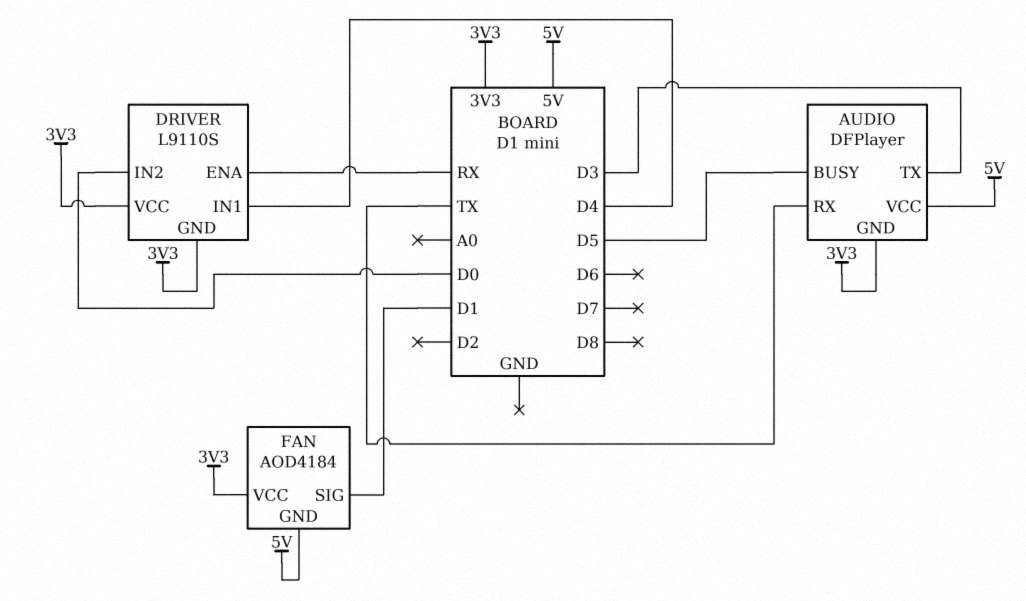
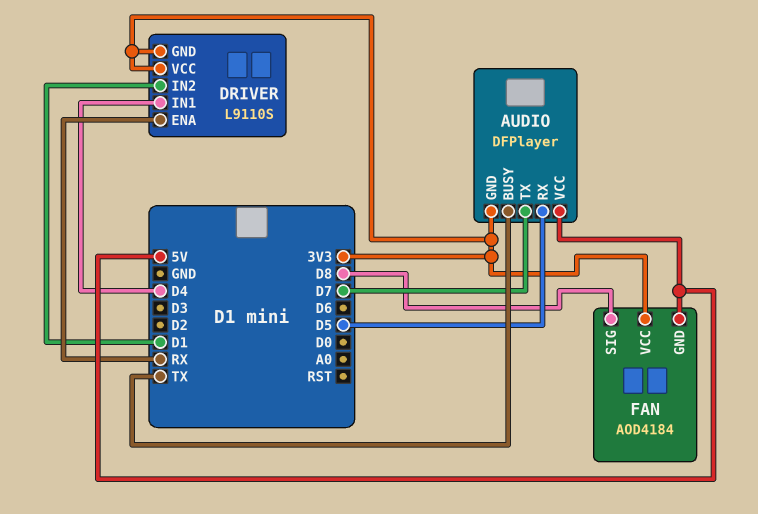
AUDIO pin BUSY: D5 -> TX
AUDIO pin RX: TX -> D5
AUDIO pin TX: D3 -> D7
DRIVER pin IN2: D0 -> D1
FAN pin SIG: D1 -> D8

